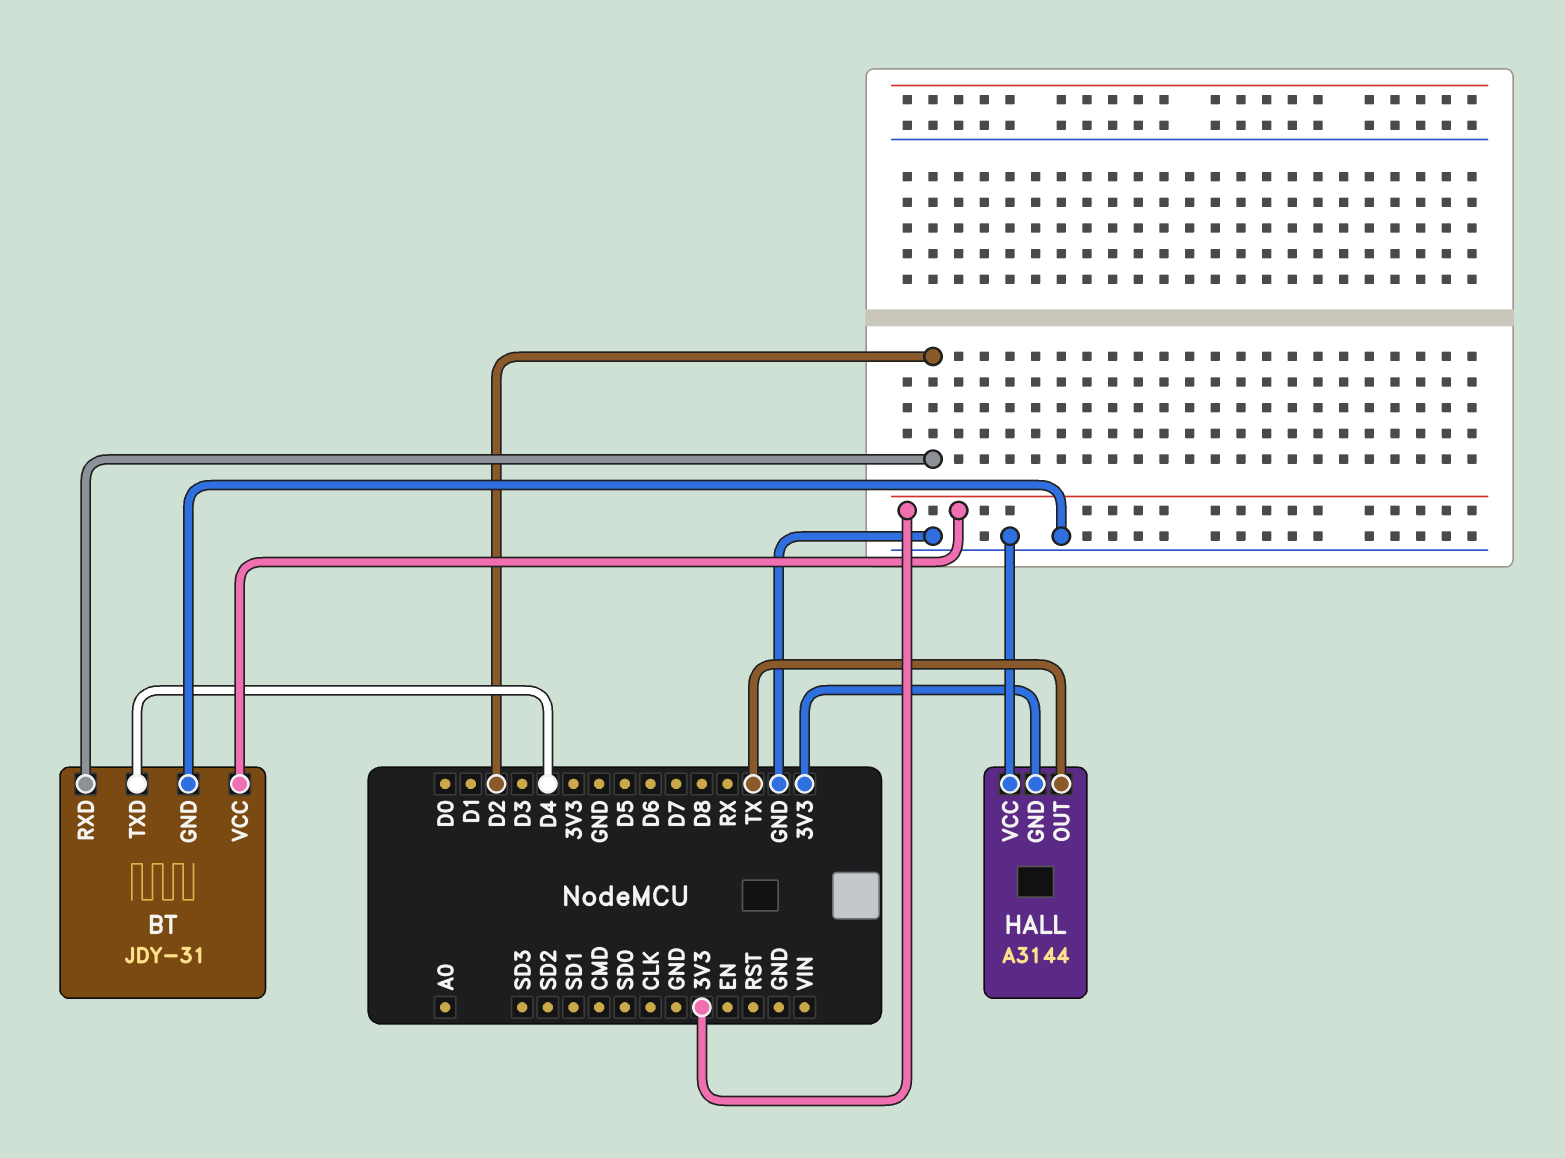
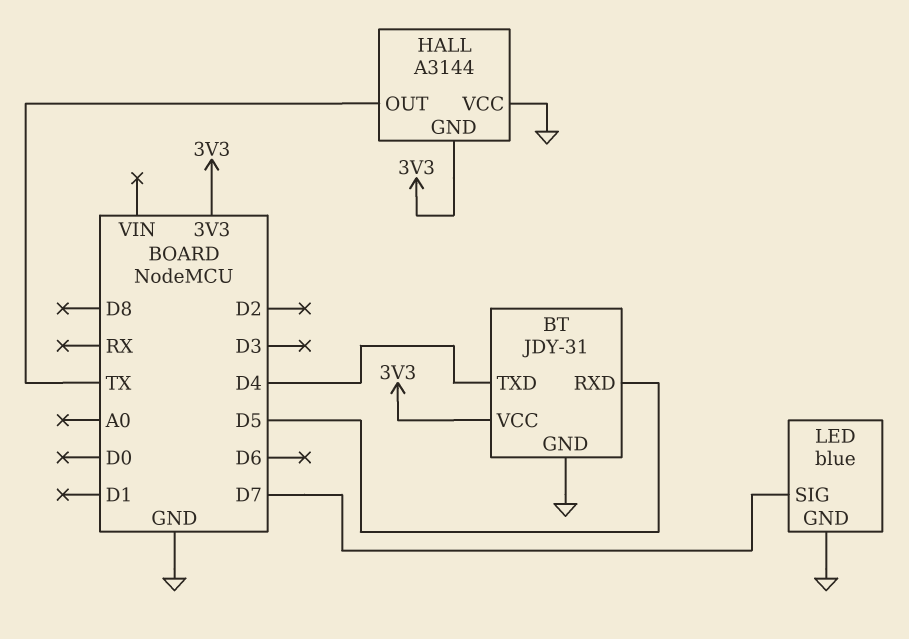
BT pin RXD: D2 -> D5
LED: none -> blue
LED pin GND: none -> GND
LED pin SIG: none -> D7

